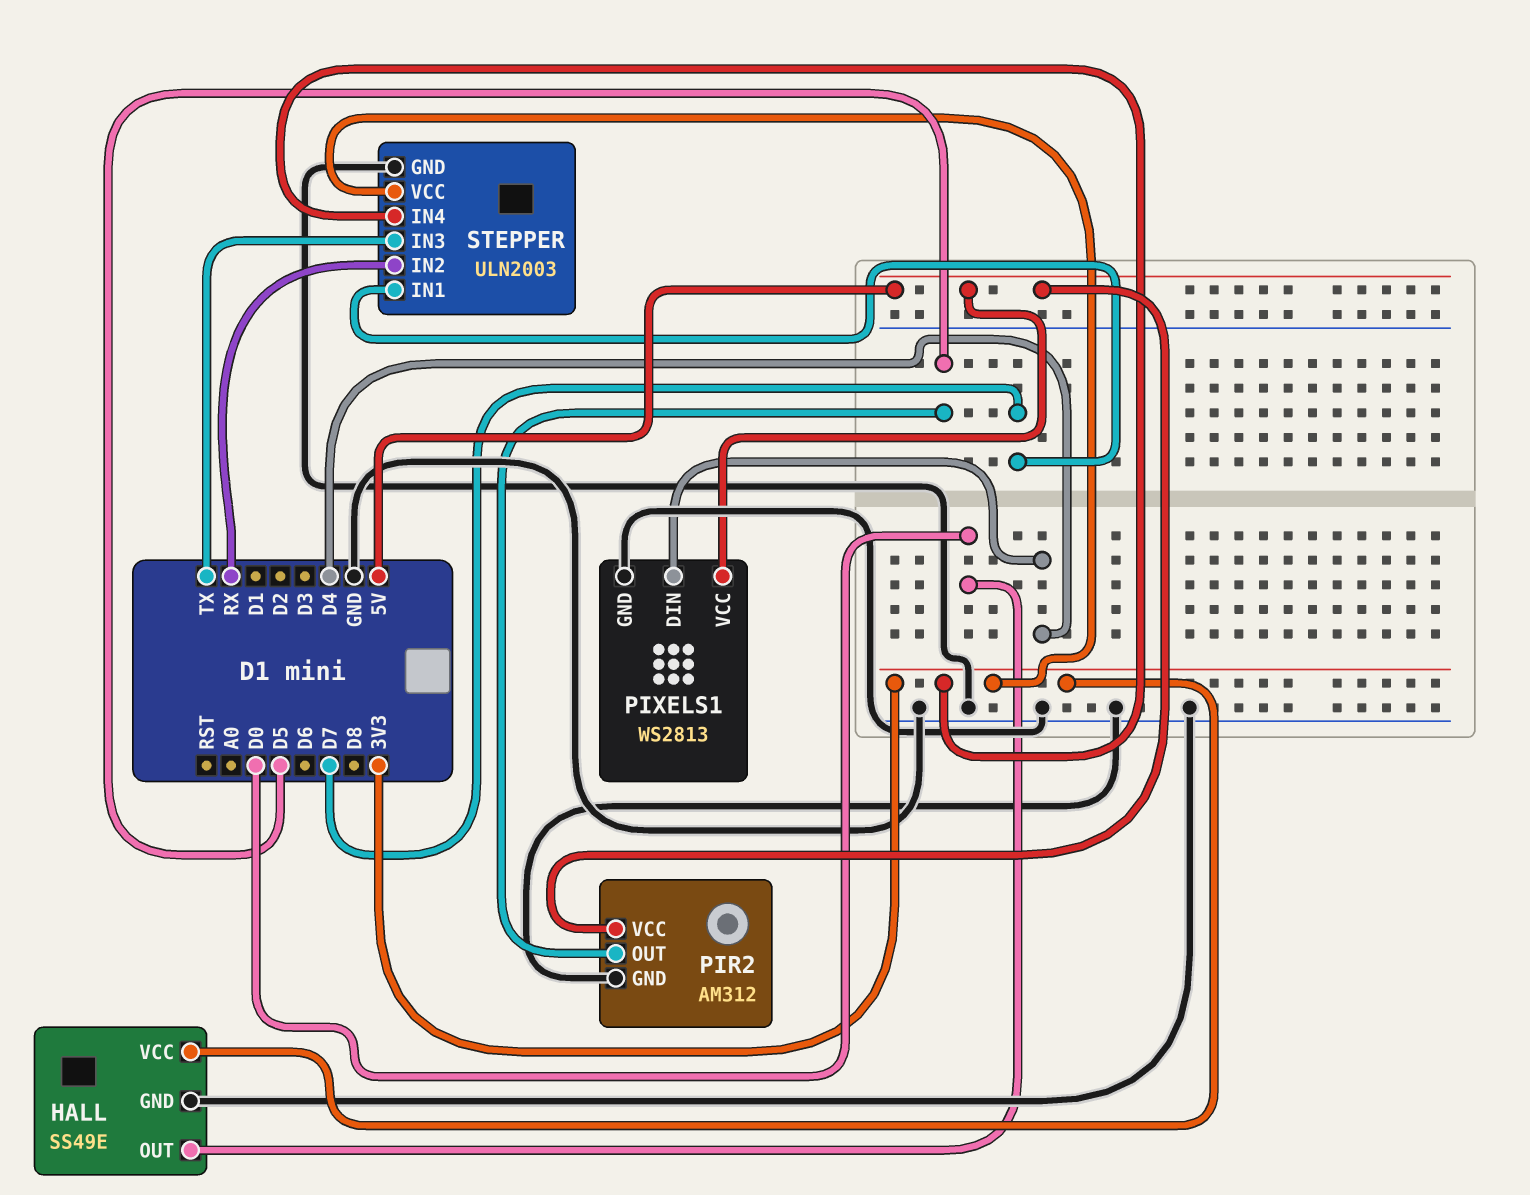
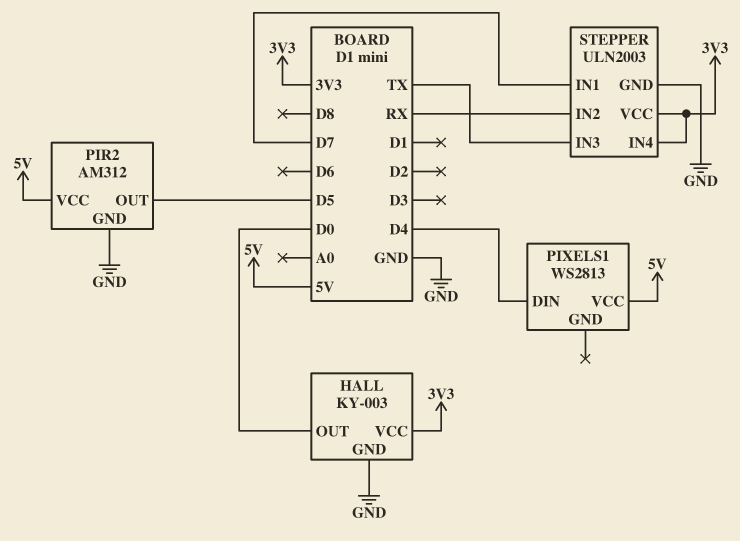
HALL: SS49E -> KY-003
PIXELS1 pin GND: GND -> none

